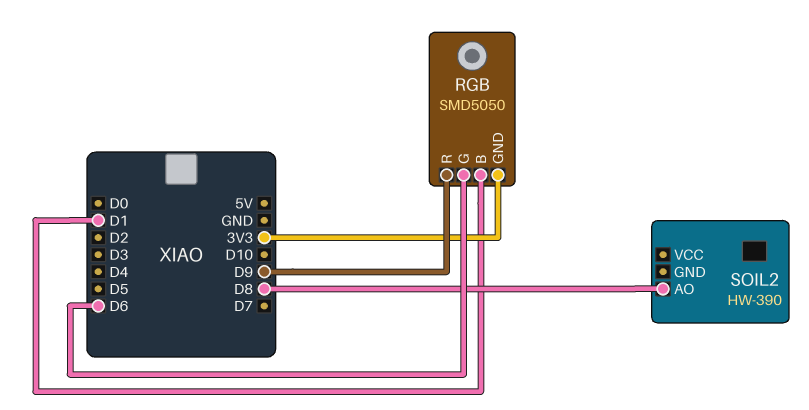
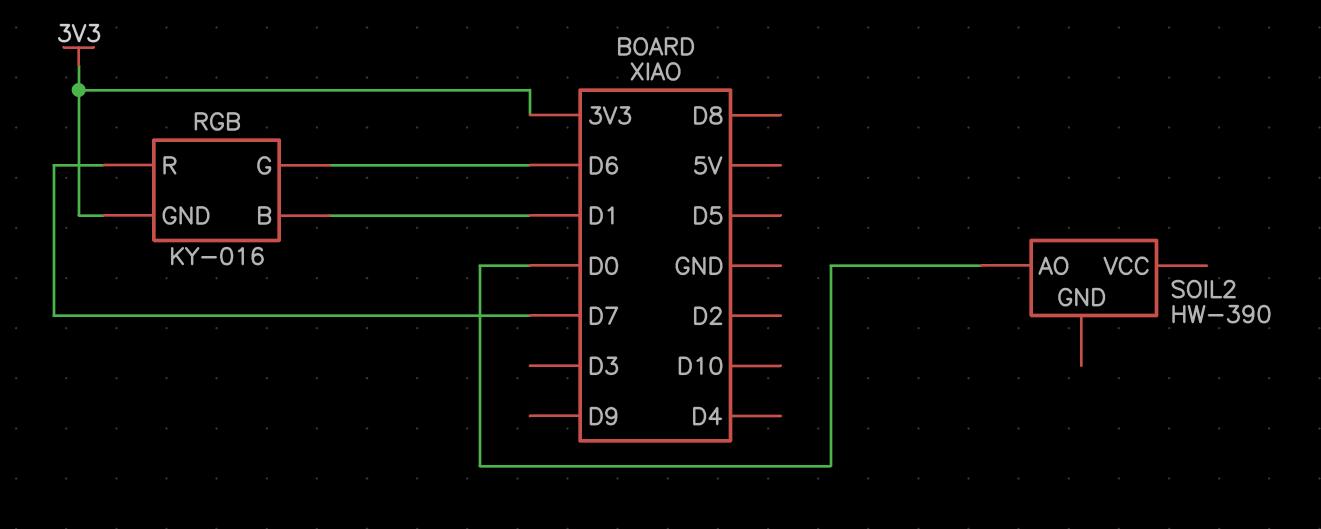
RGB: SMD5050 -> KY-016
RGB pin R: D9 -> D7
SOIL2 pin AO: D8 -> D0

